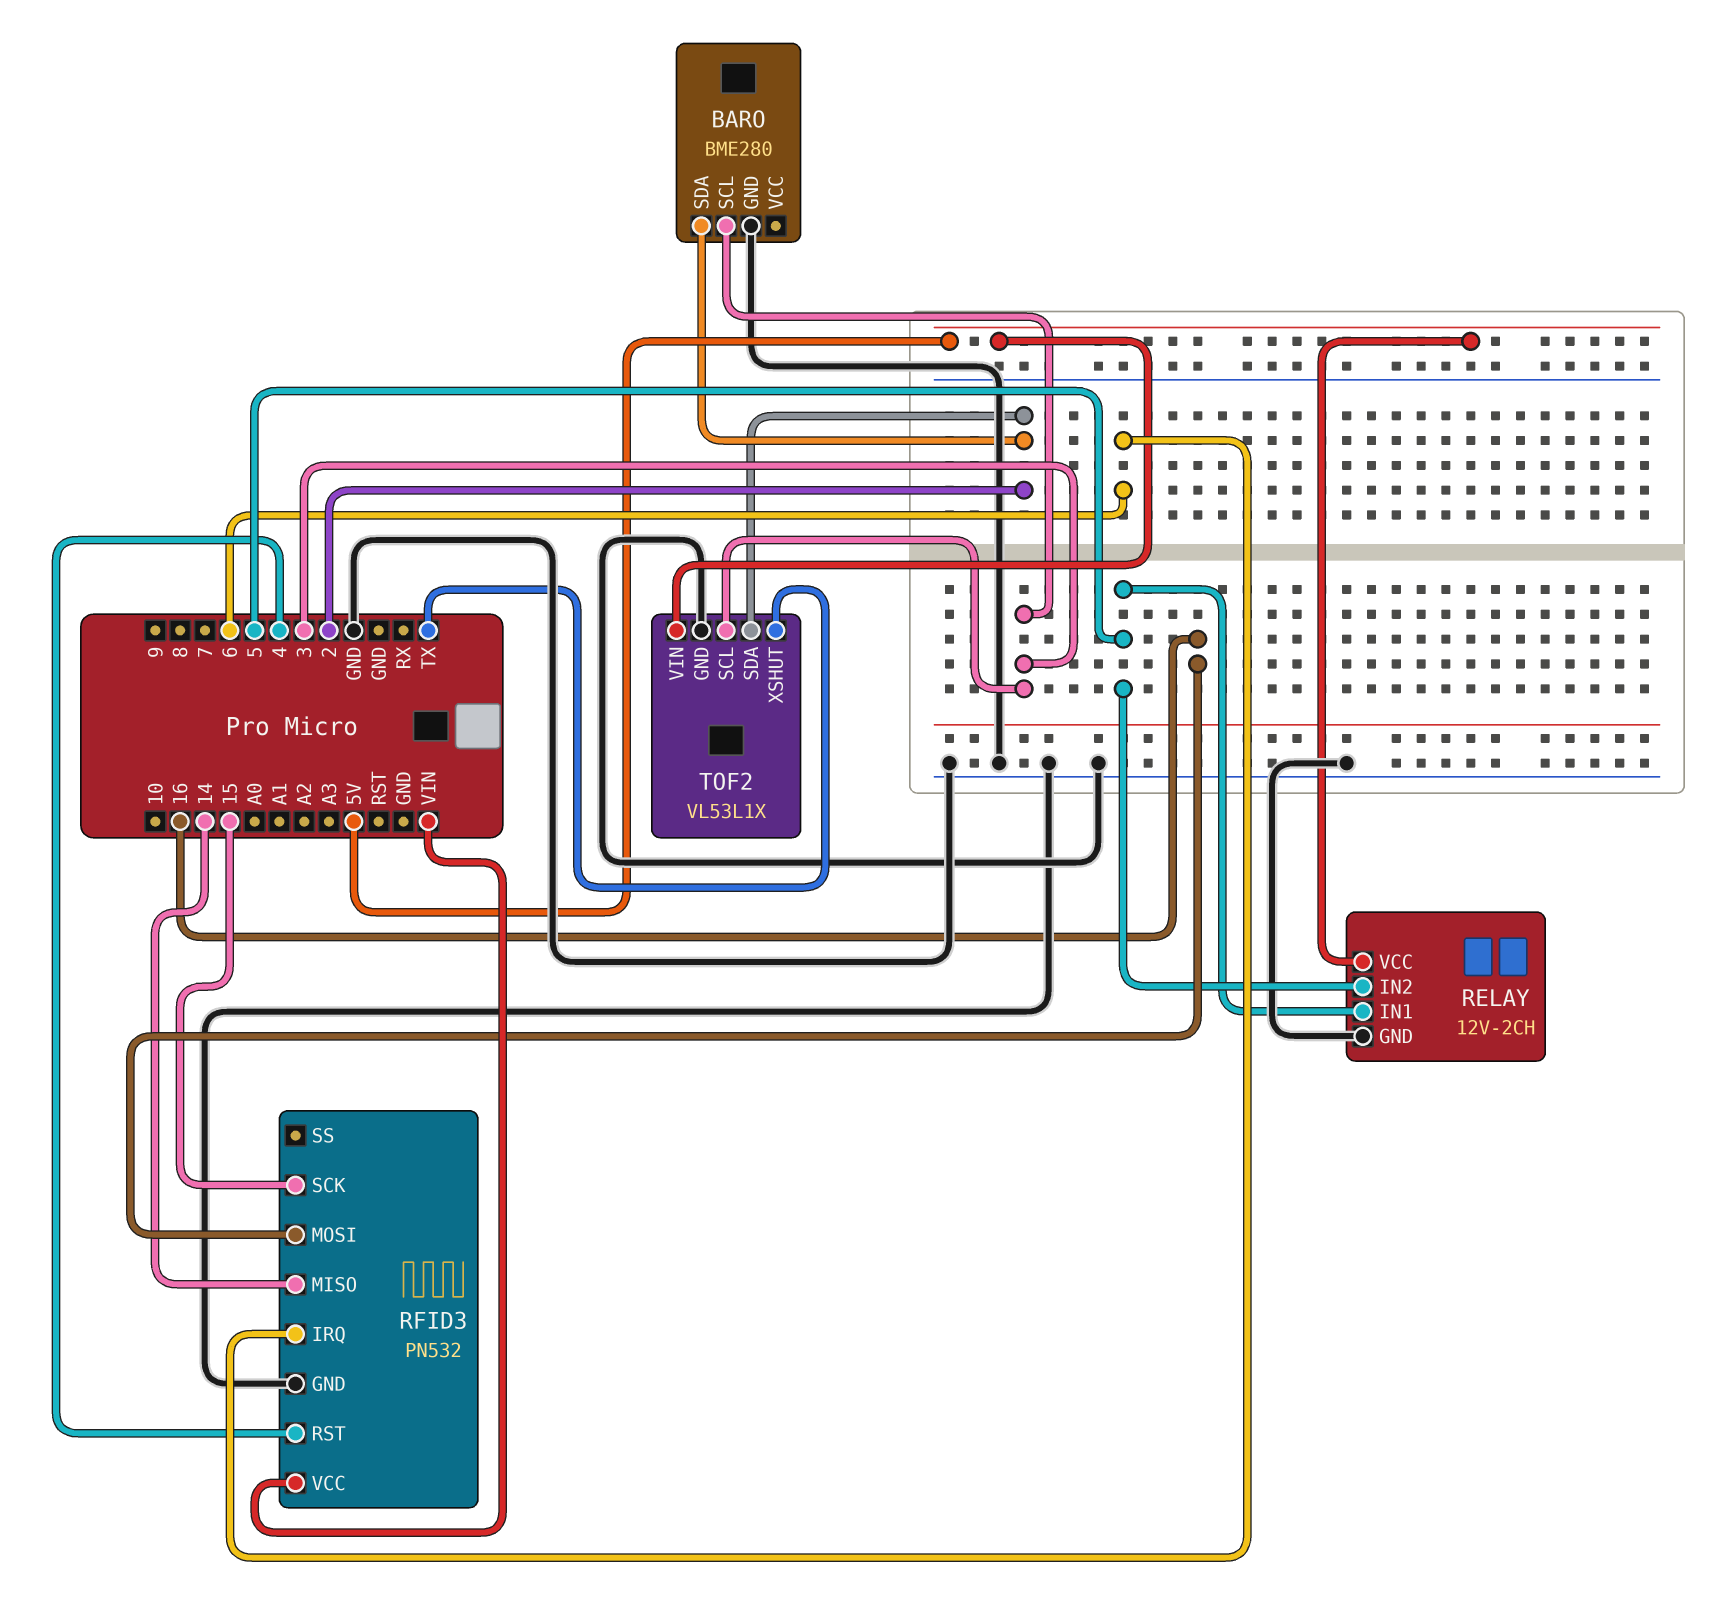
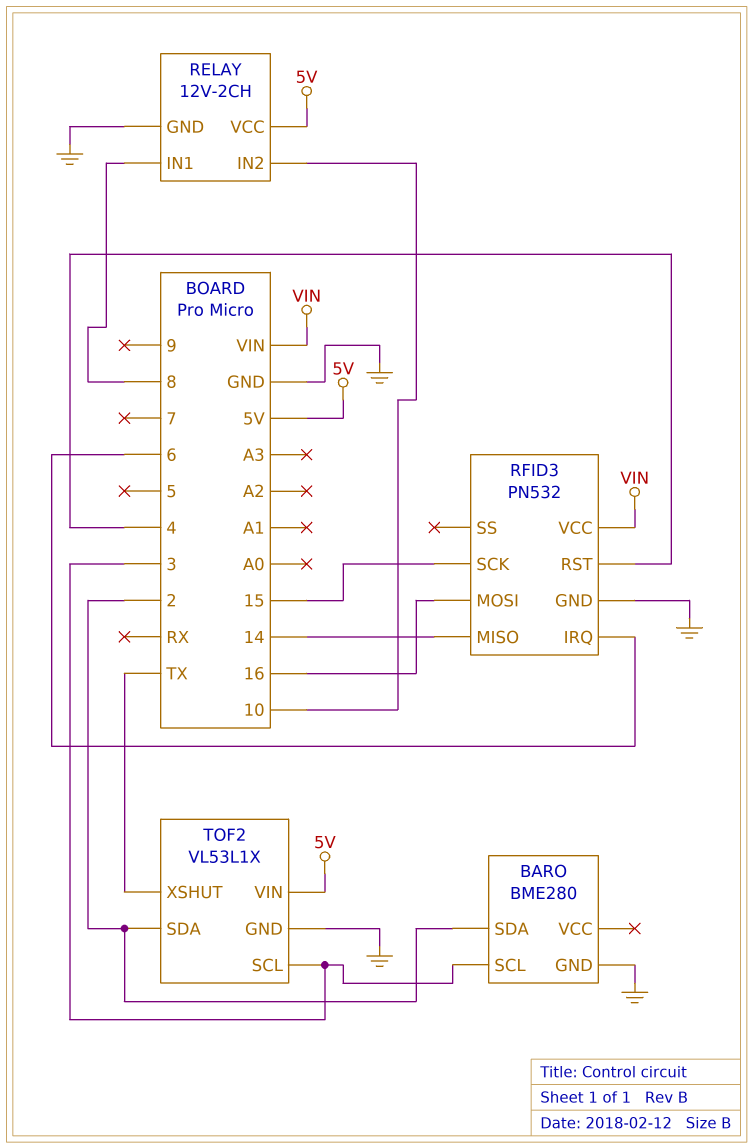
RELAY pin IN1: 5 -> 8
RELAY pin IN2: 5 -> 10

